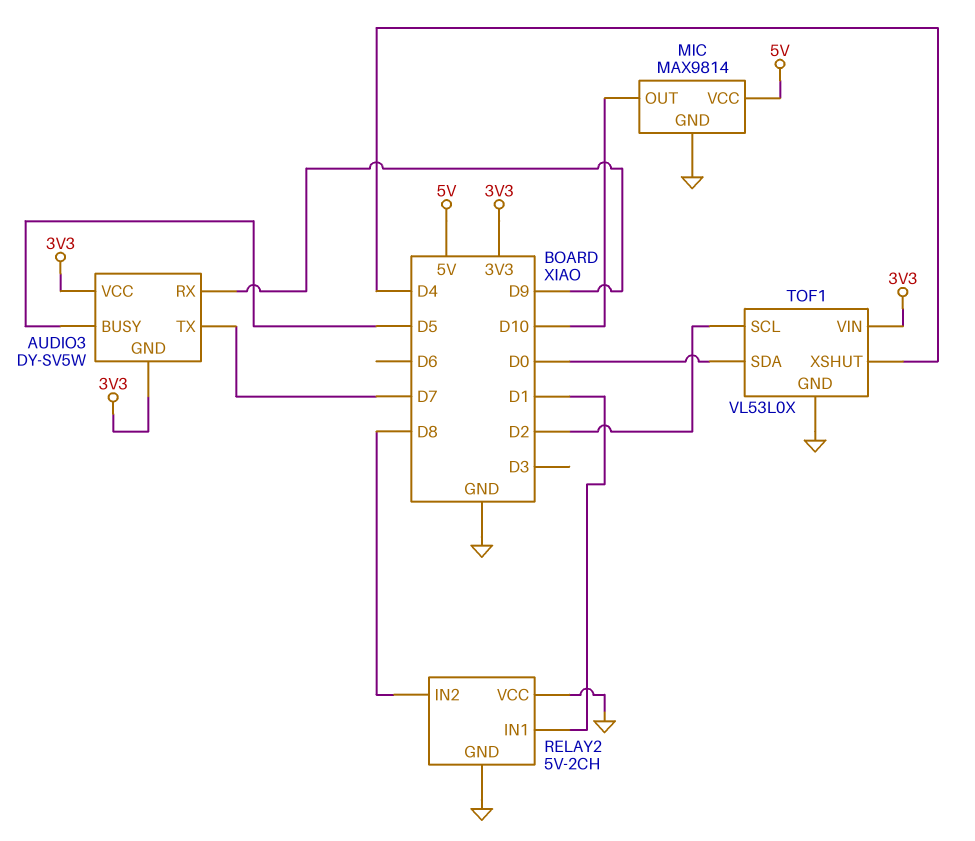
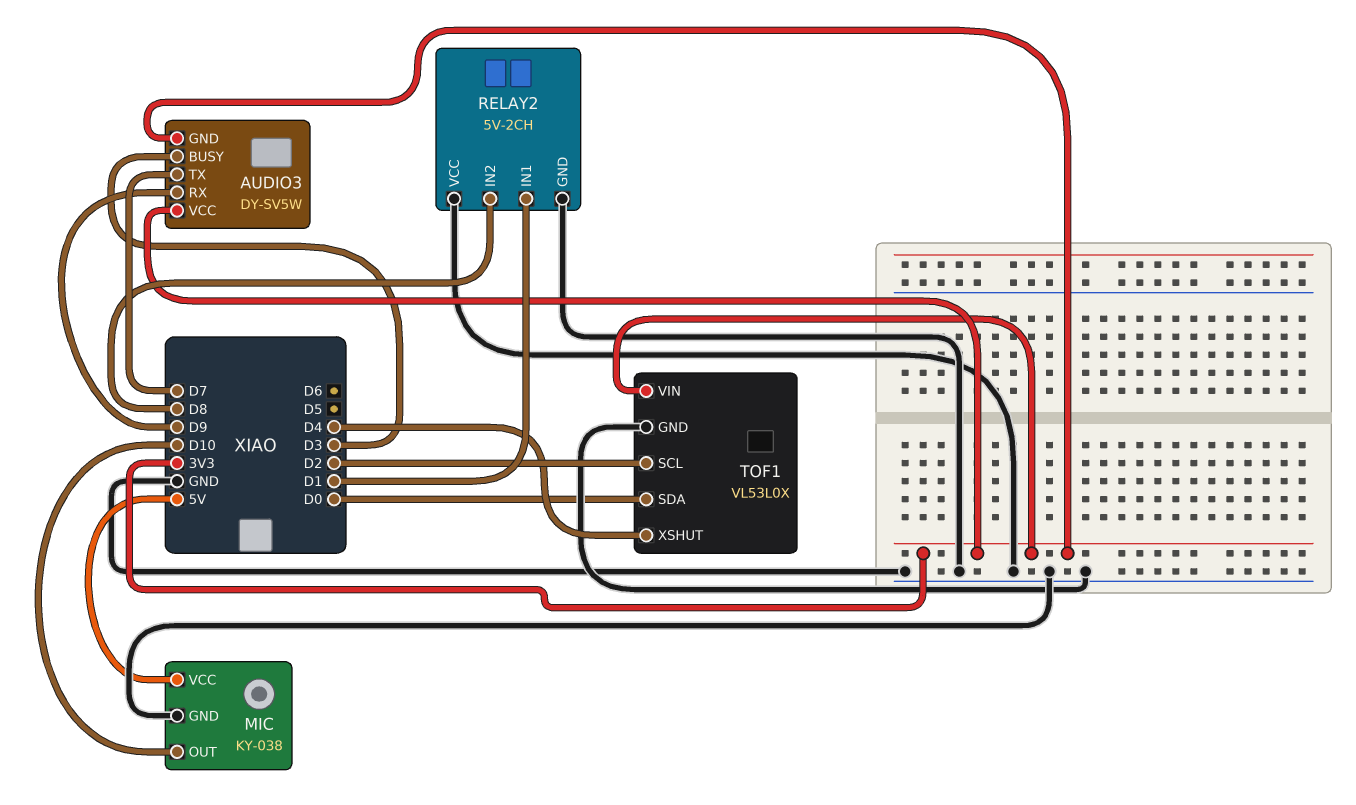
AUDIO3 pin BUSY: D5 -> D3
MIC: MAX9814 -> KY-038

